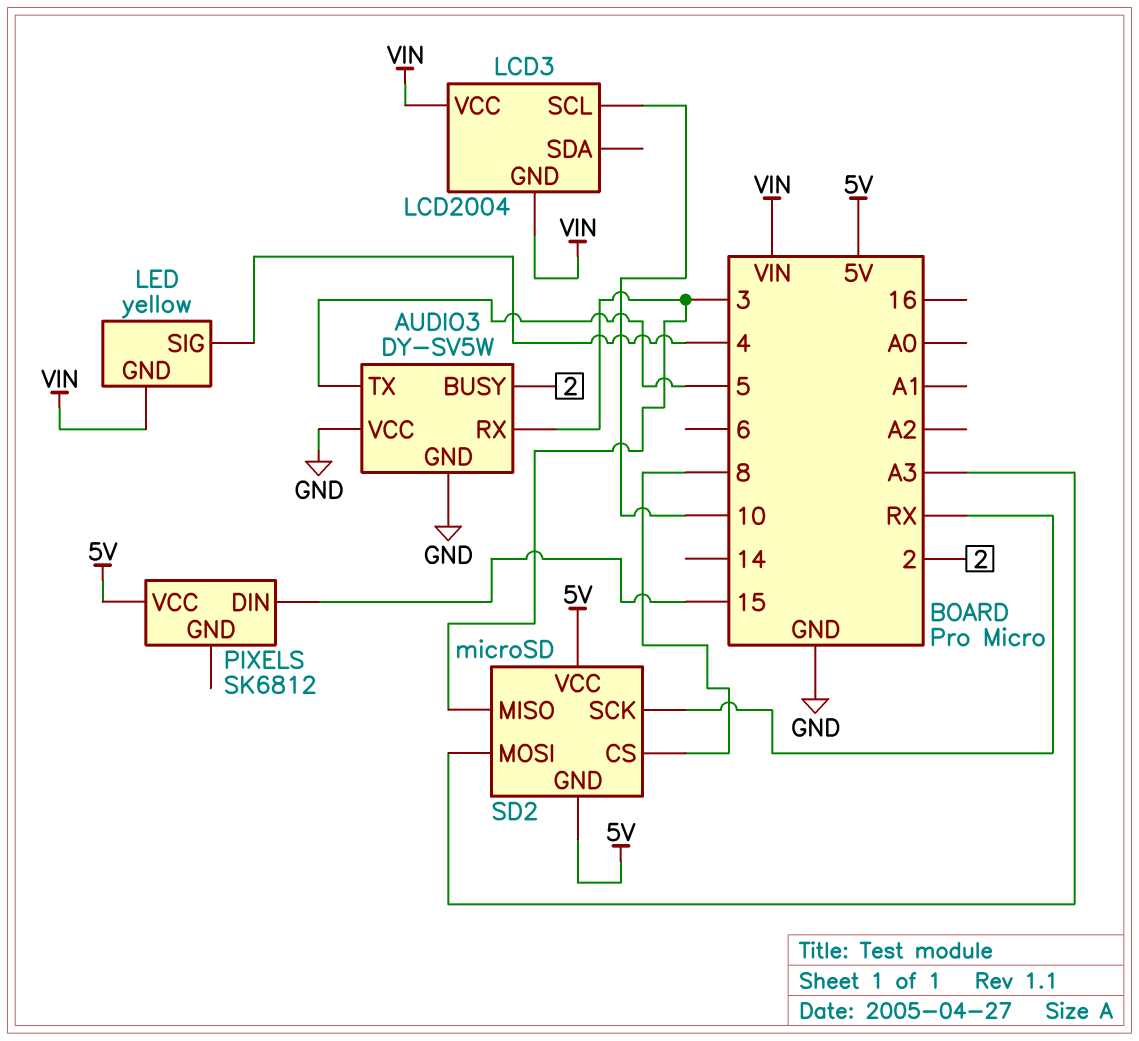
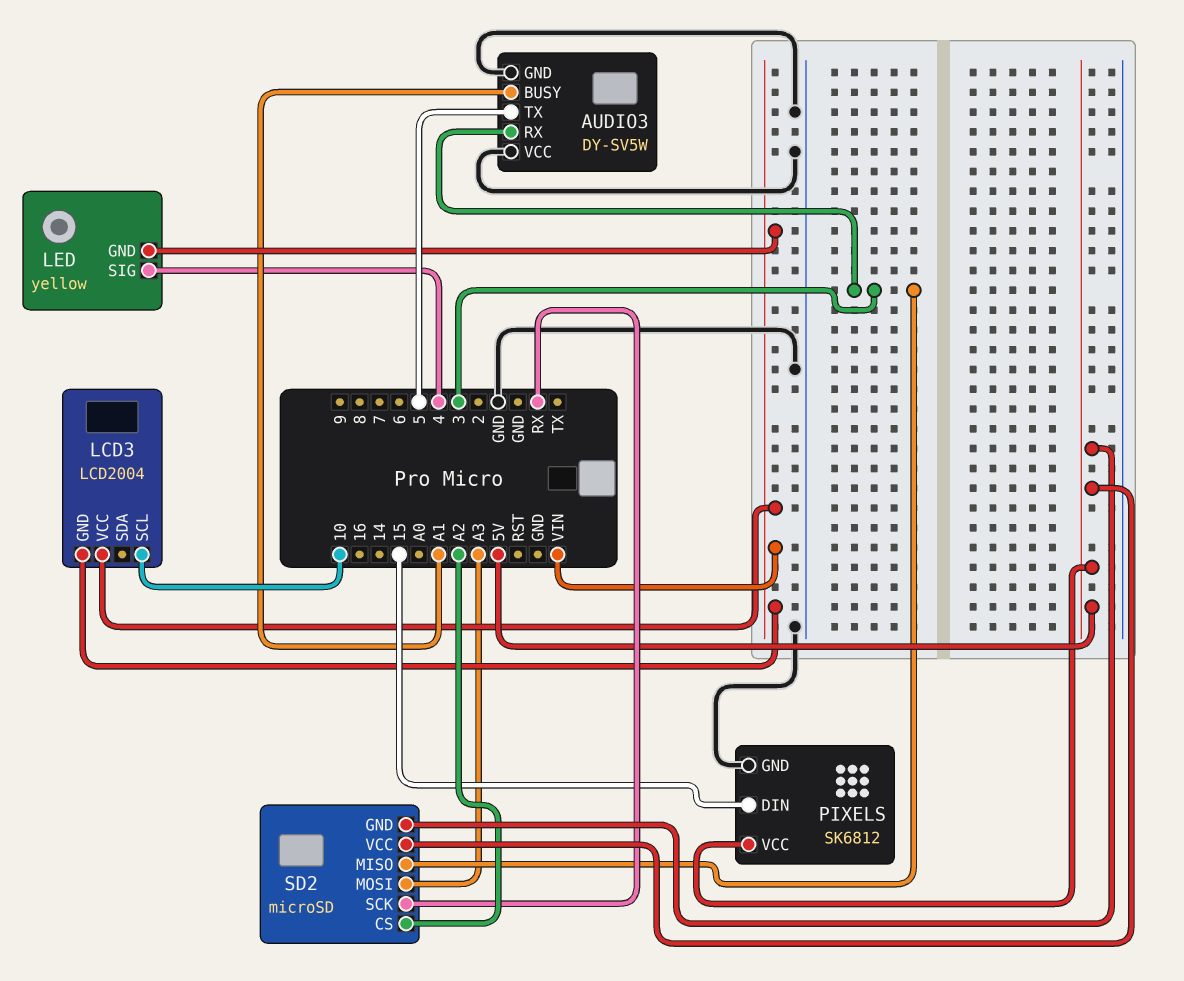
AUDIO3 pin BUSY: 2 -> A1
PIXELS pin GND: none -> GND
SD2 pin CS: 8 -> A2

